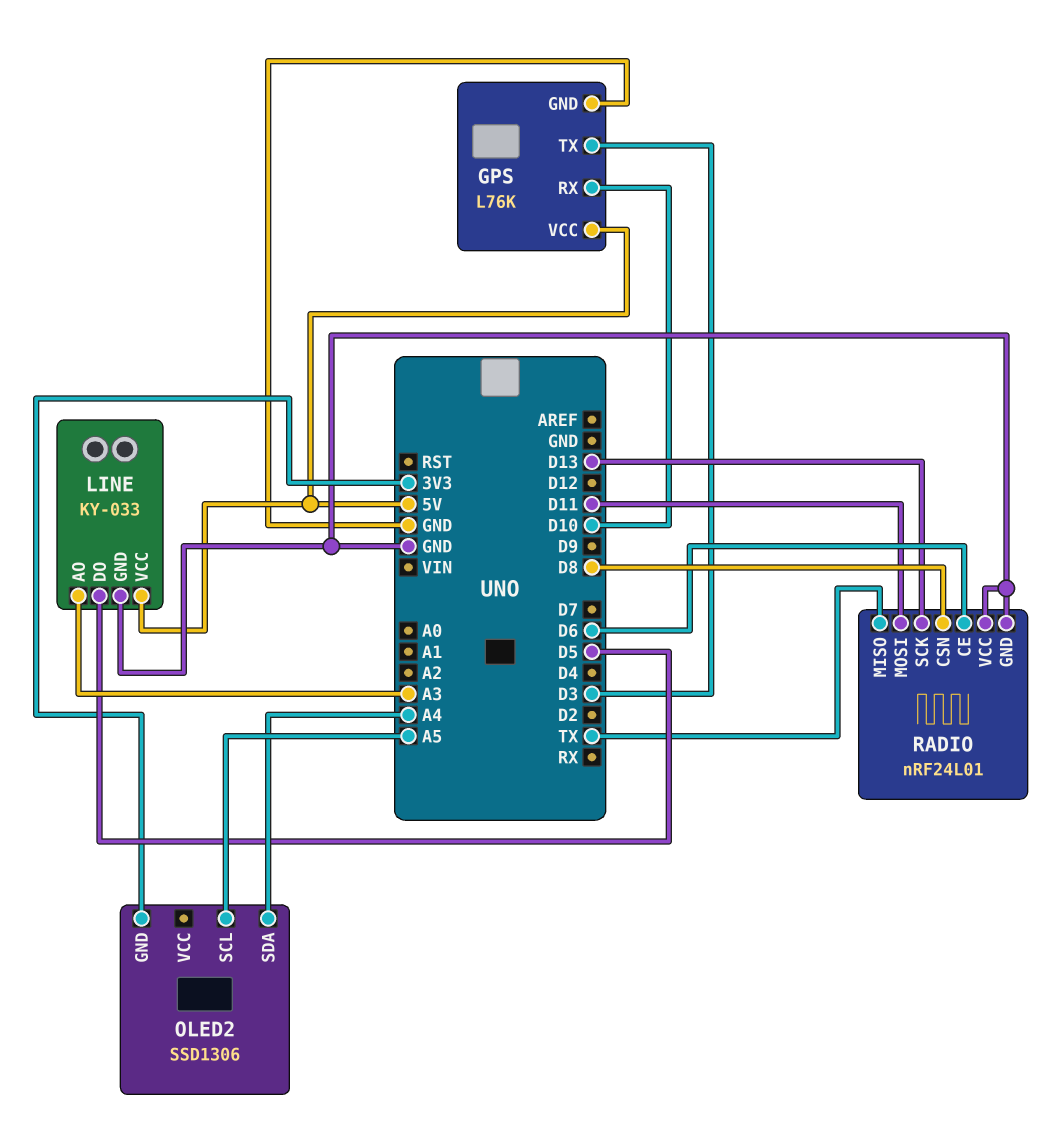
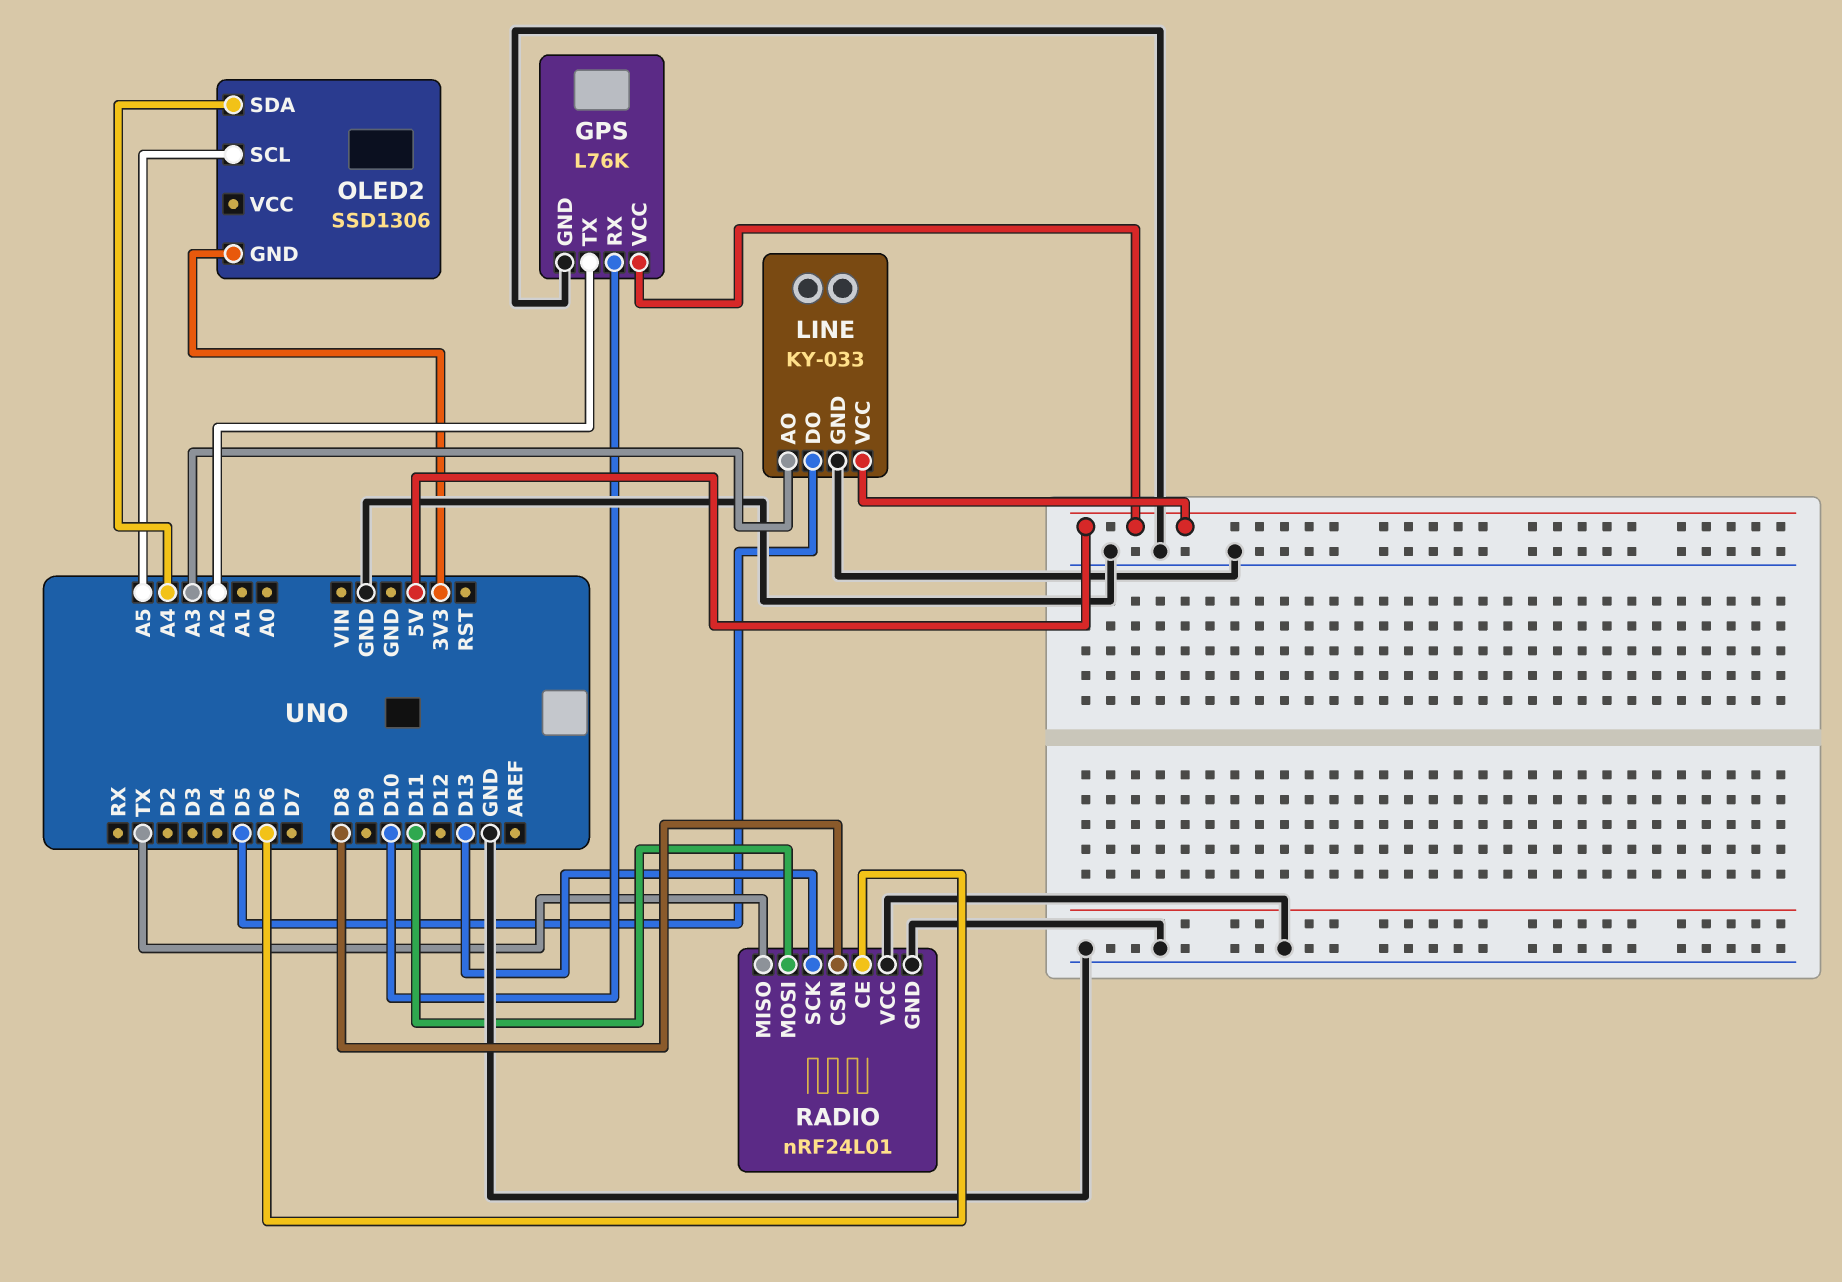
GPS pin TX: D3 -> A2

